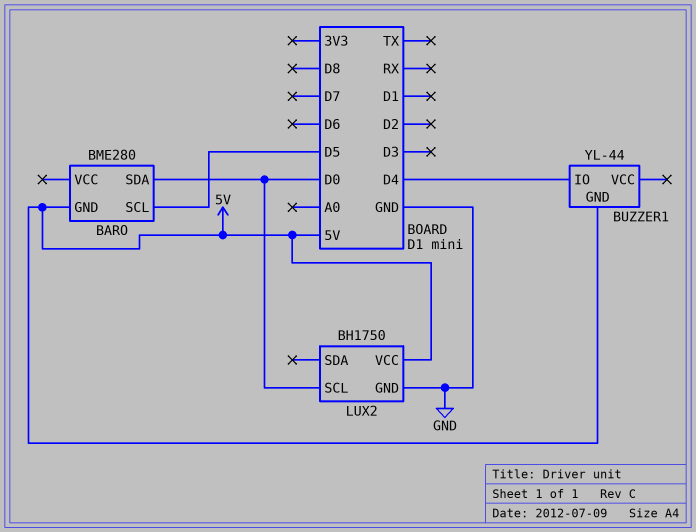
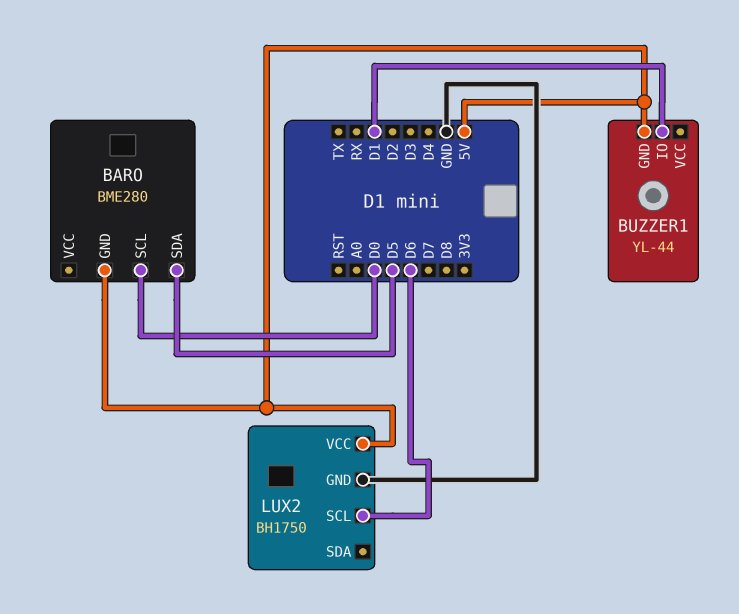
BARO pin SCL: D5 -> D0
BARO pin SDA: D0 -> D5
BUZZER1 pin IO: D4 -> D1
LUX2 pin SCL: D0 -> D6

